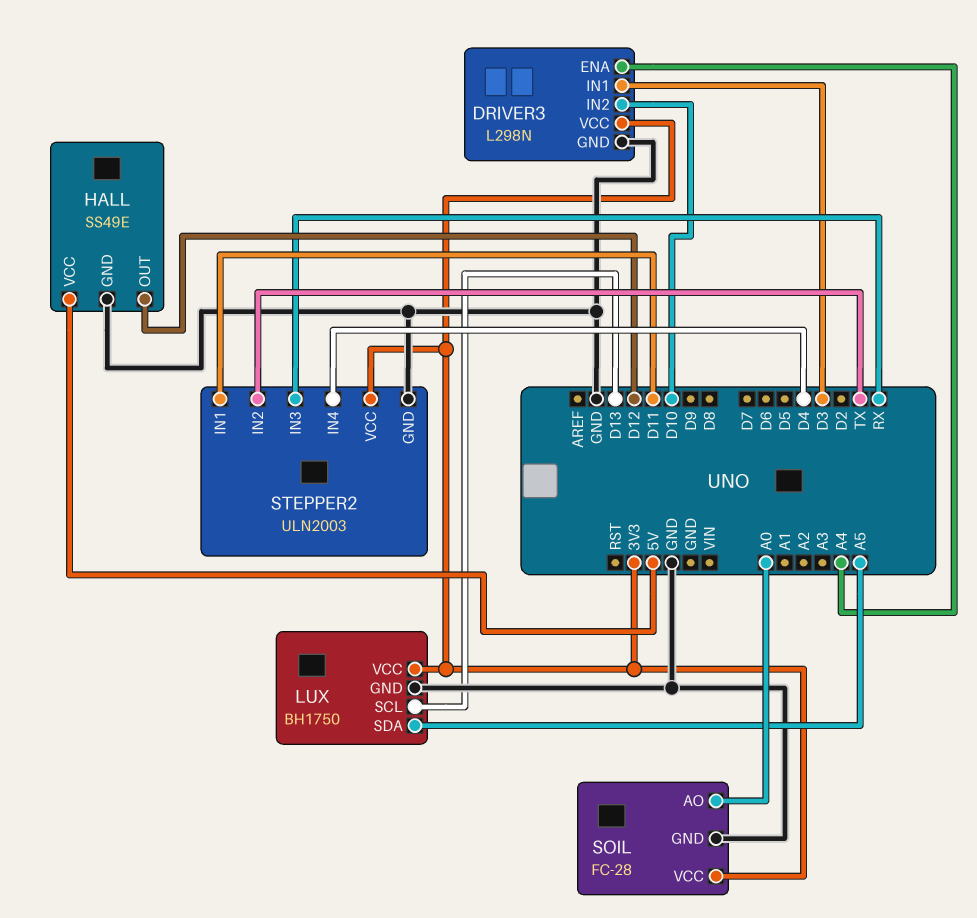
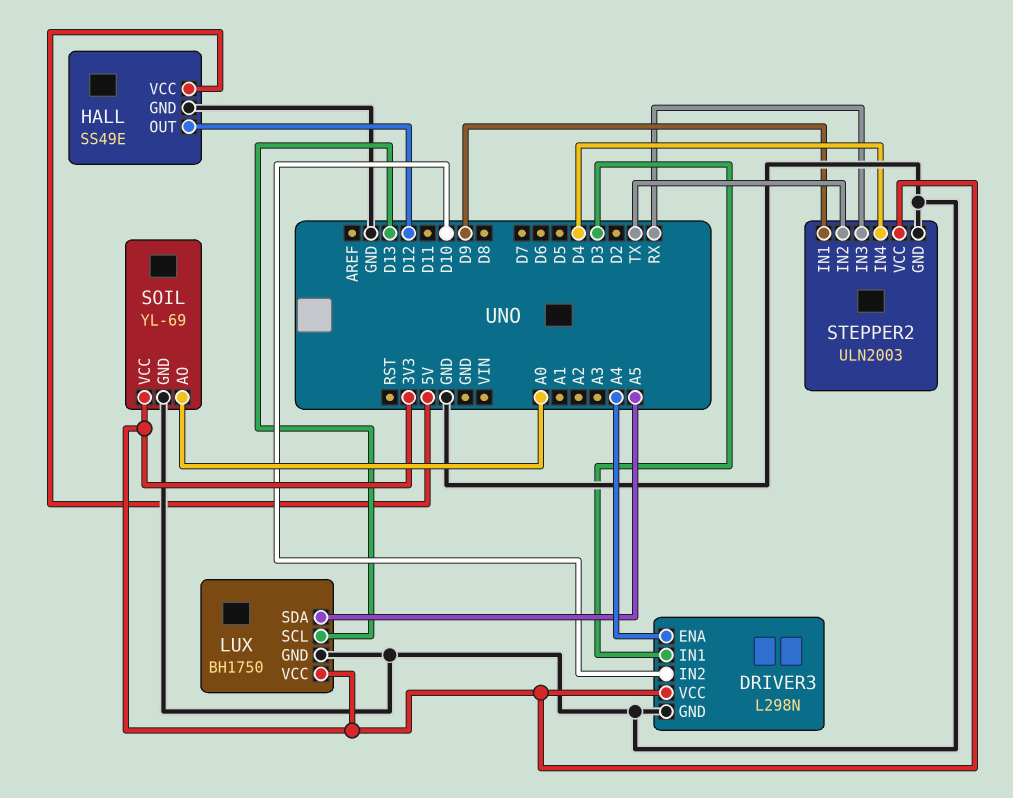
SOIL: FC-28 -> YL-69
STEPPER2 pin IN1: D11 -> D9

